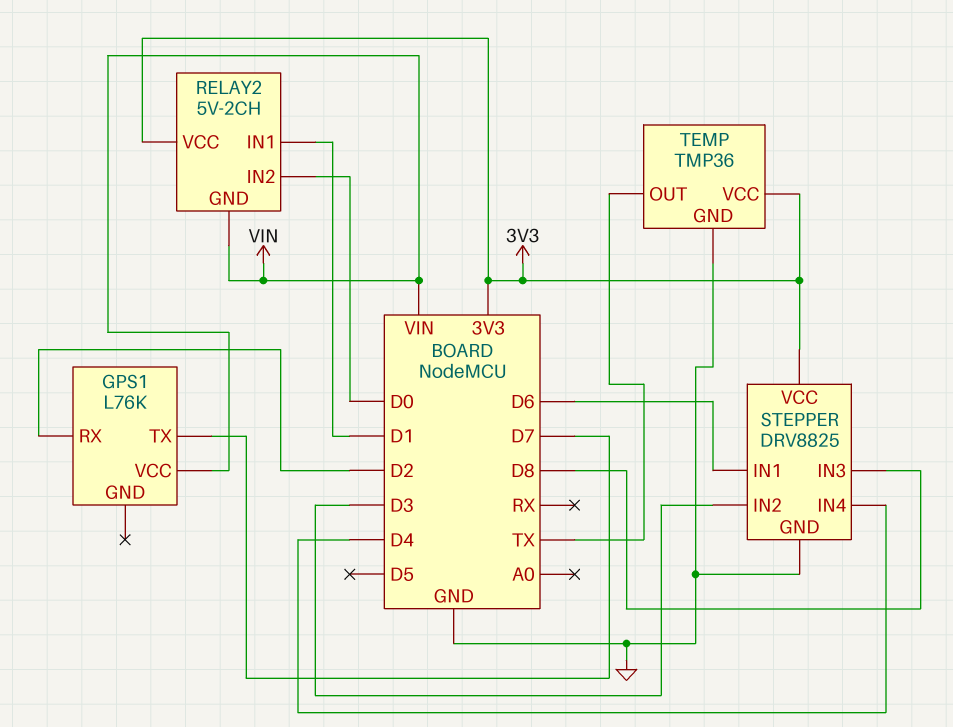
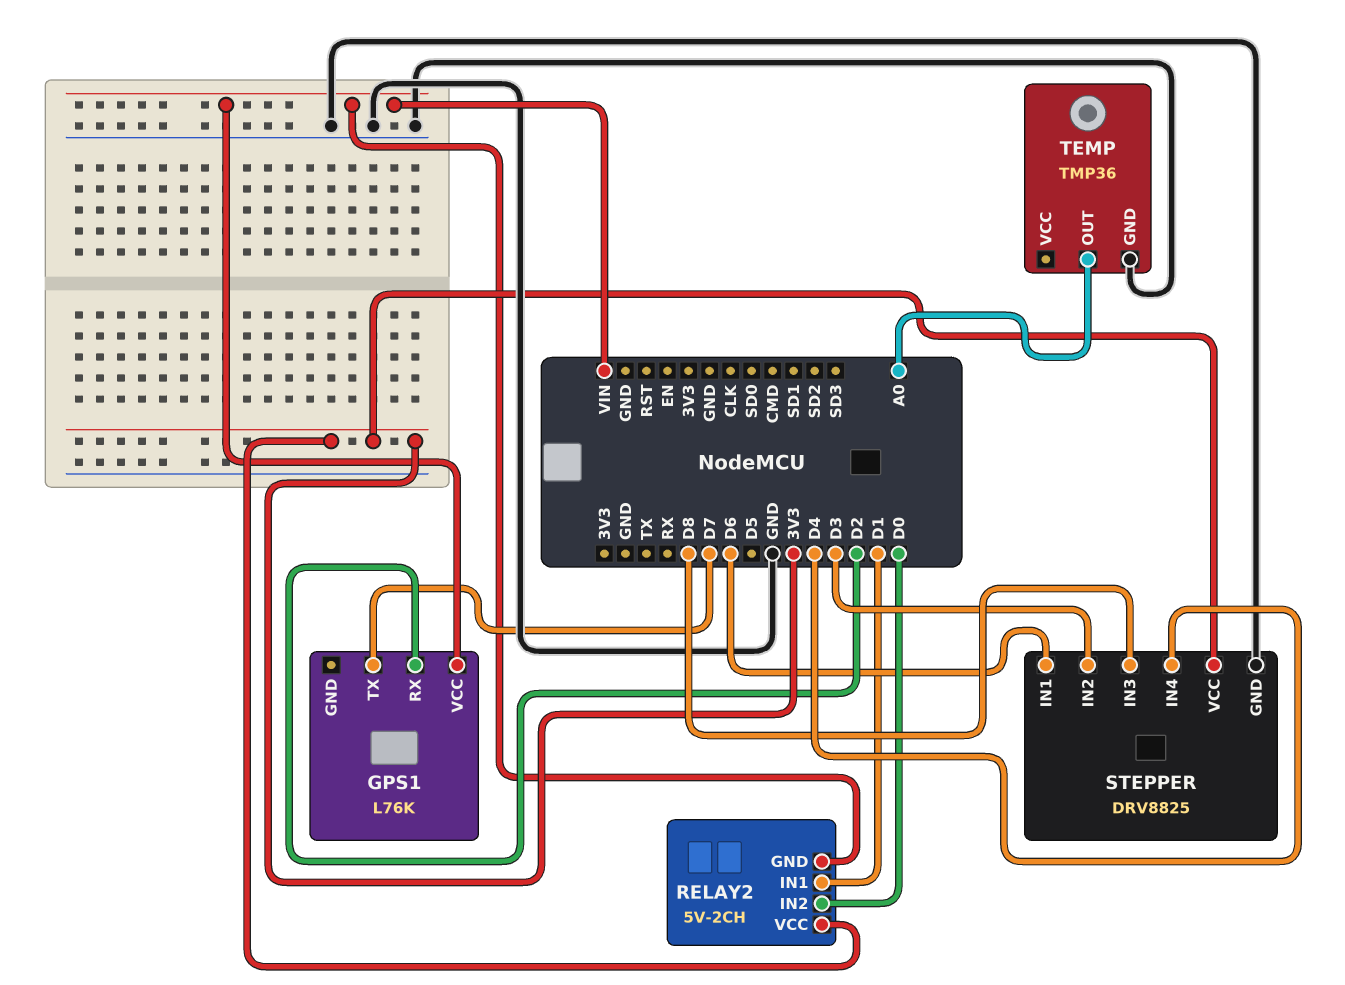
TEMP pin OUT: TX -> A0
TEMP pin VCC: 3V3 -> none

